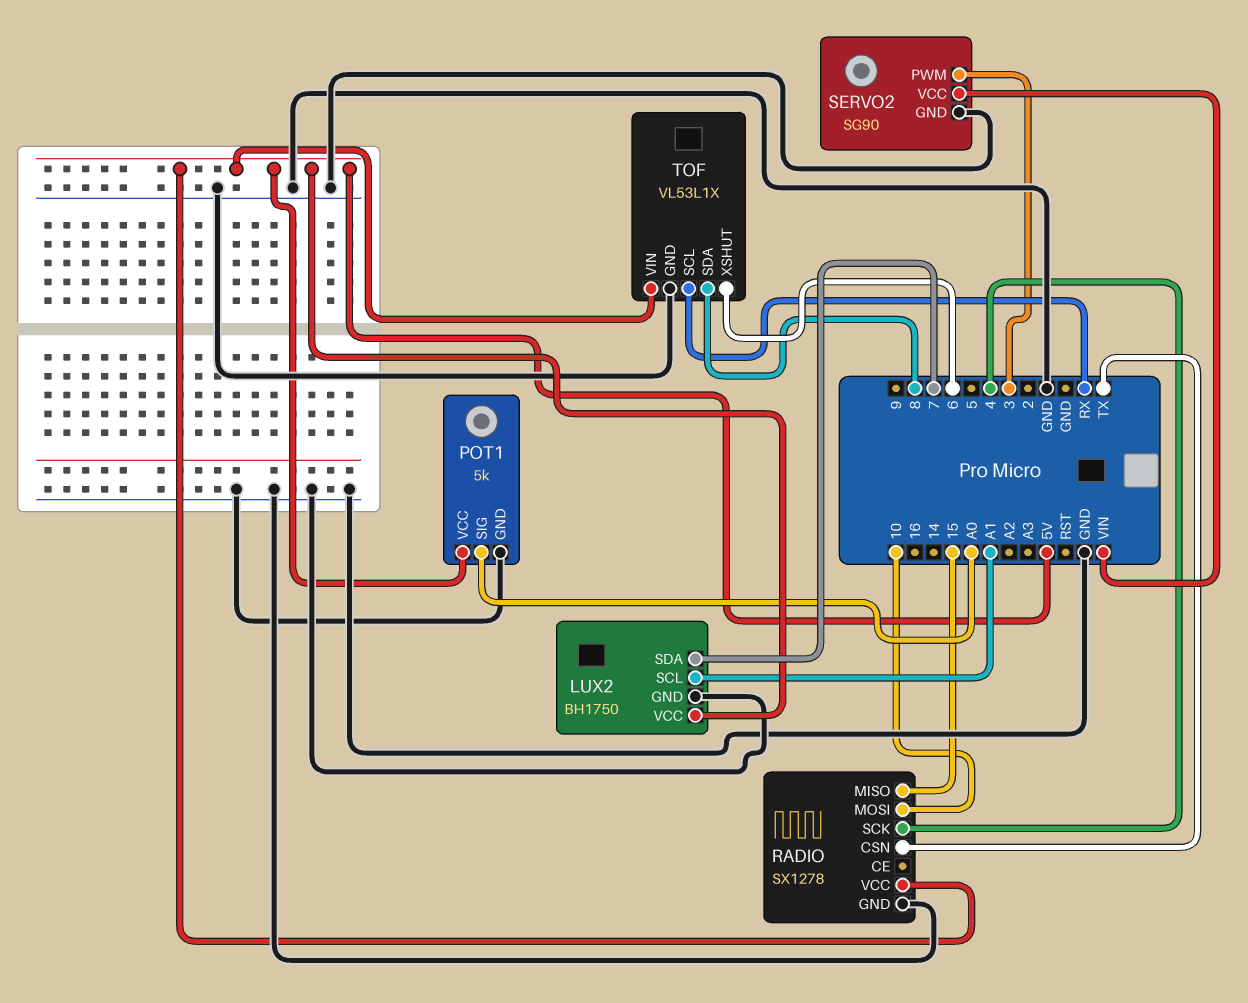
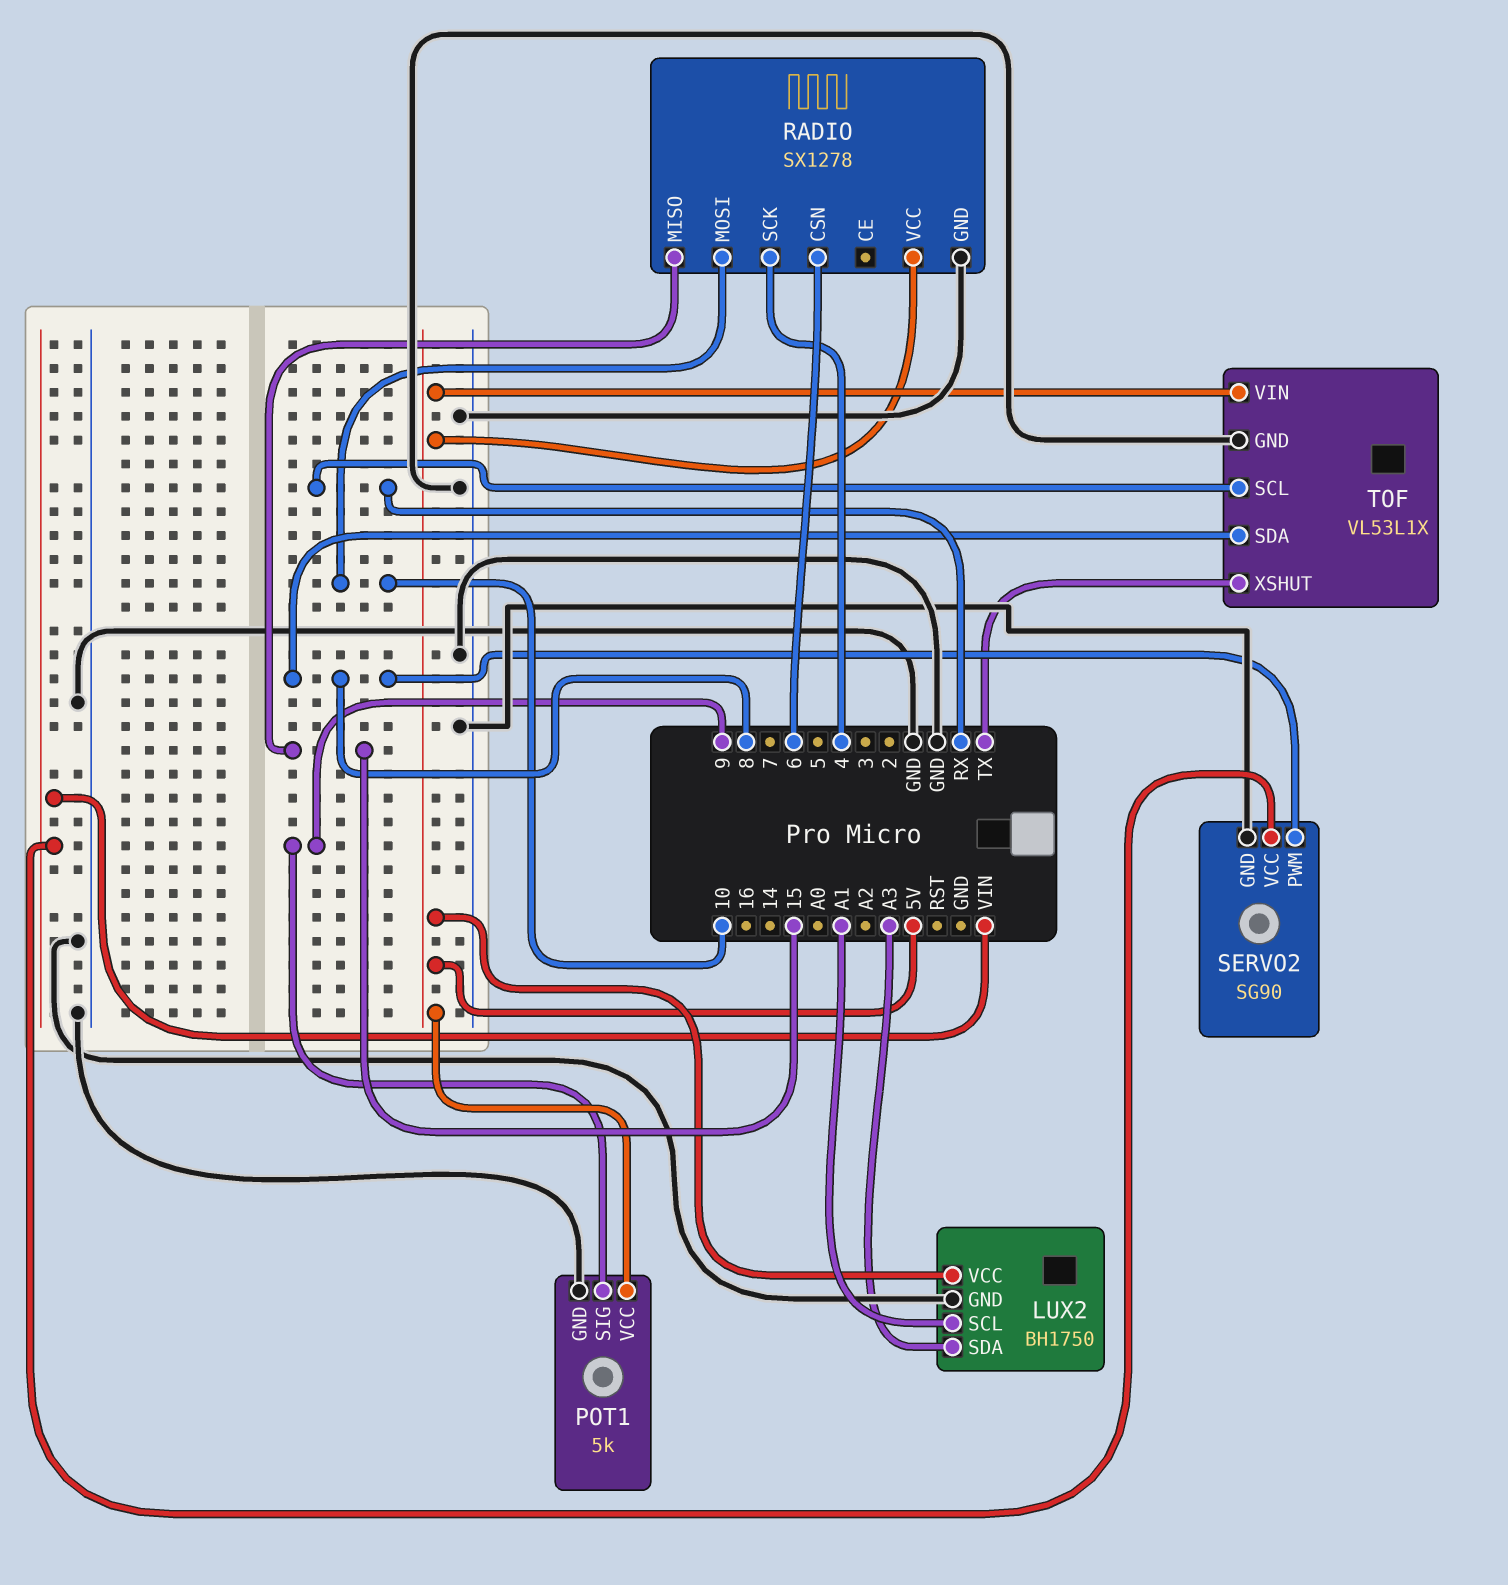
LUX2 pin SDA: 7 -> A3
POT1 pin SIG: A0 -> 9
RADIO pin CSN: TX -> 6
SERVO2 pin PWM: 3 -> 8
TOF pin XSHUT: 6 -> TX

